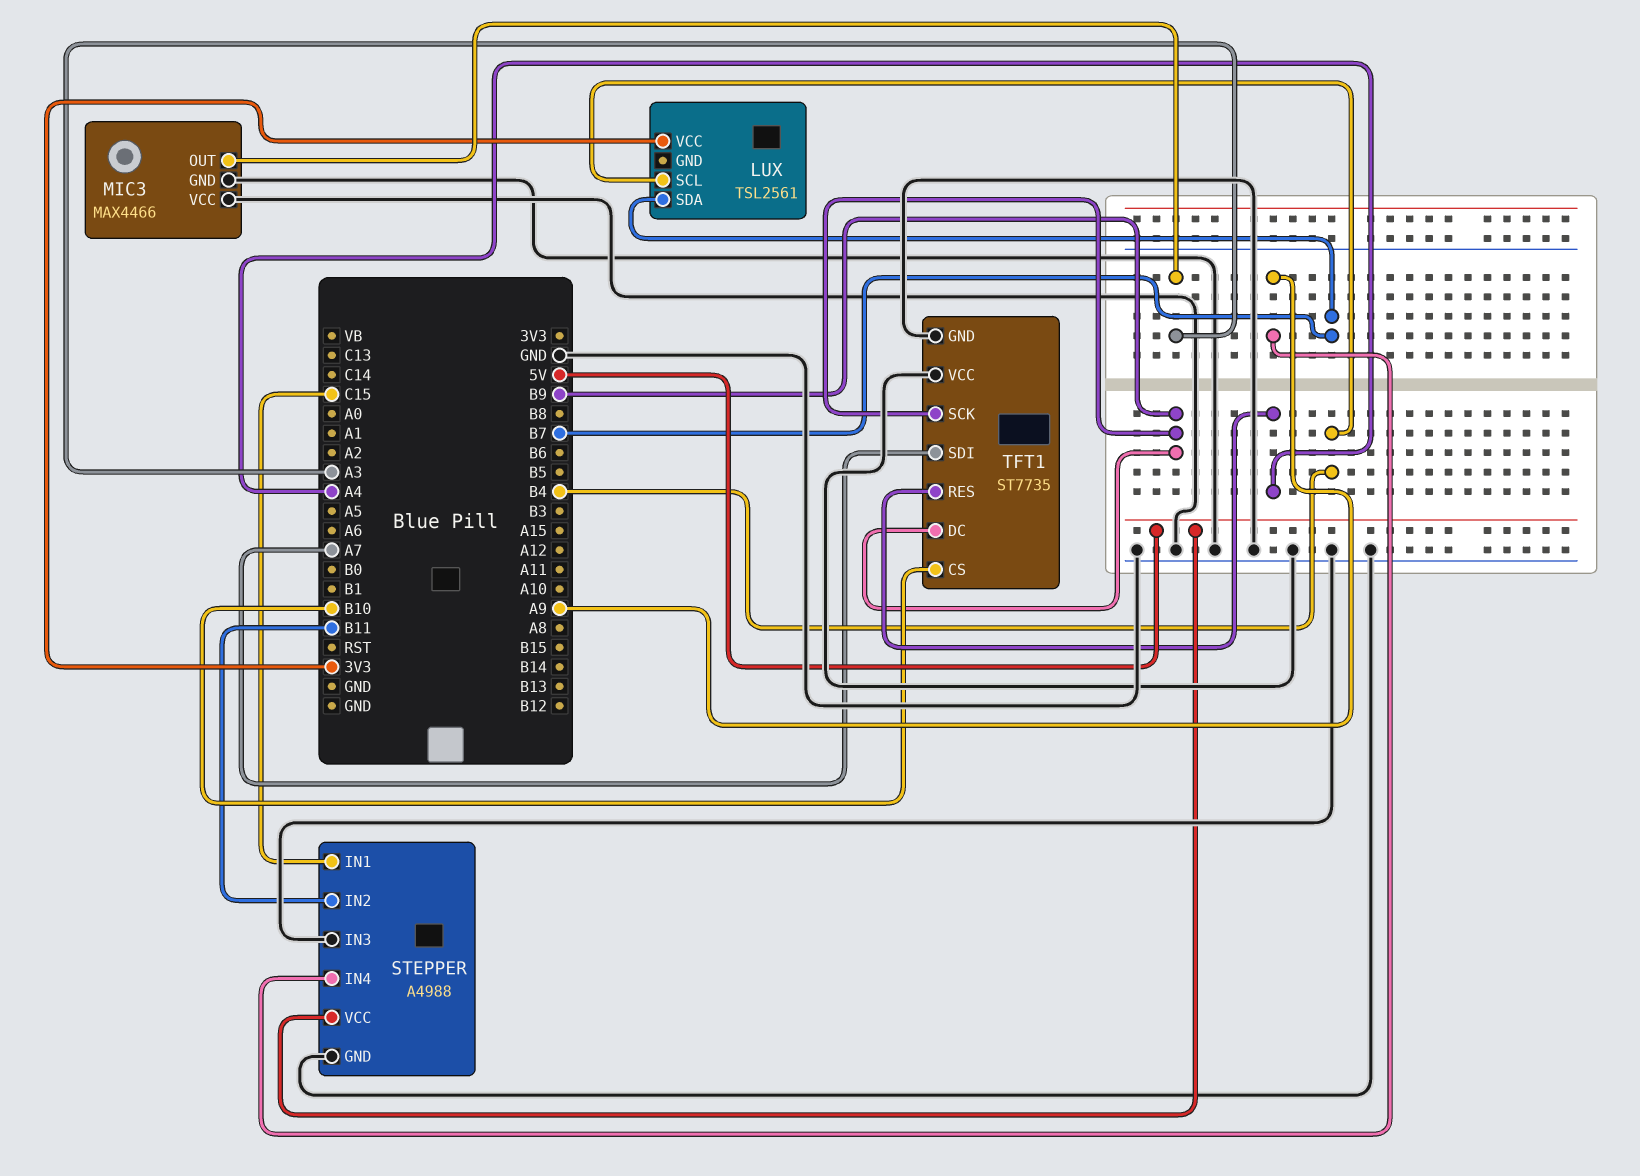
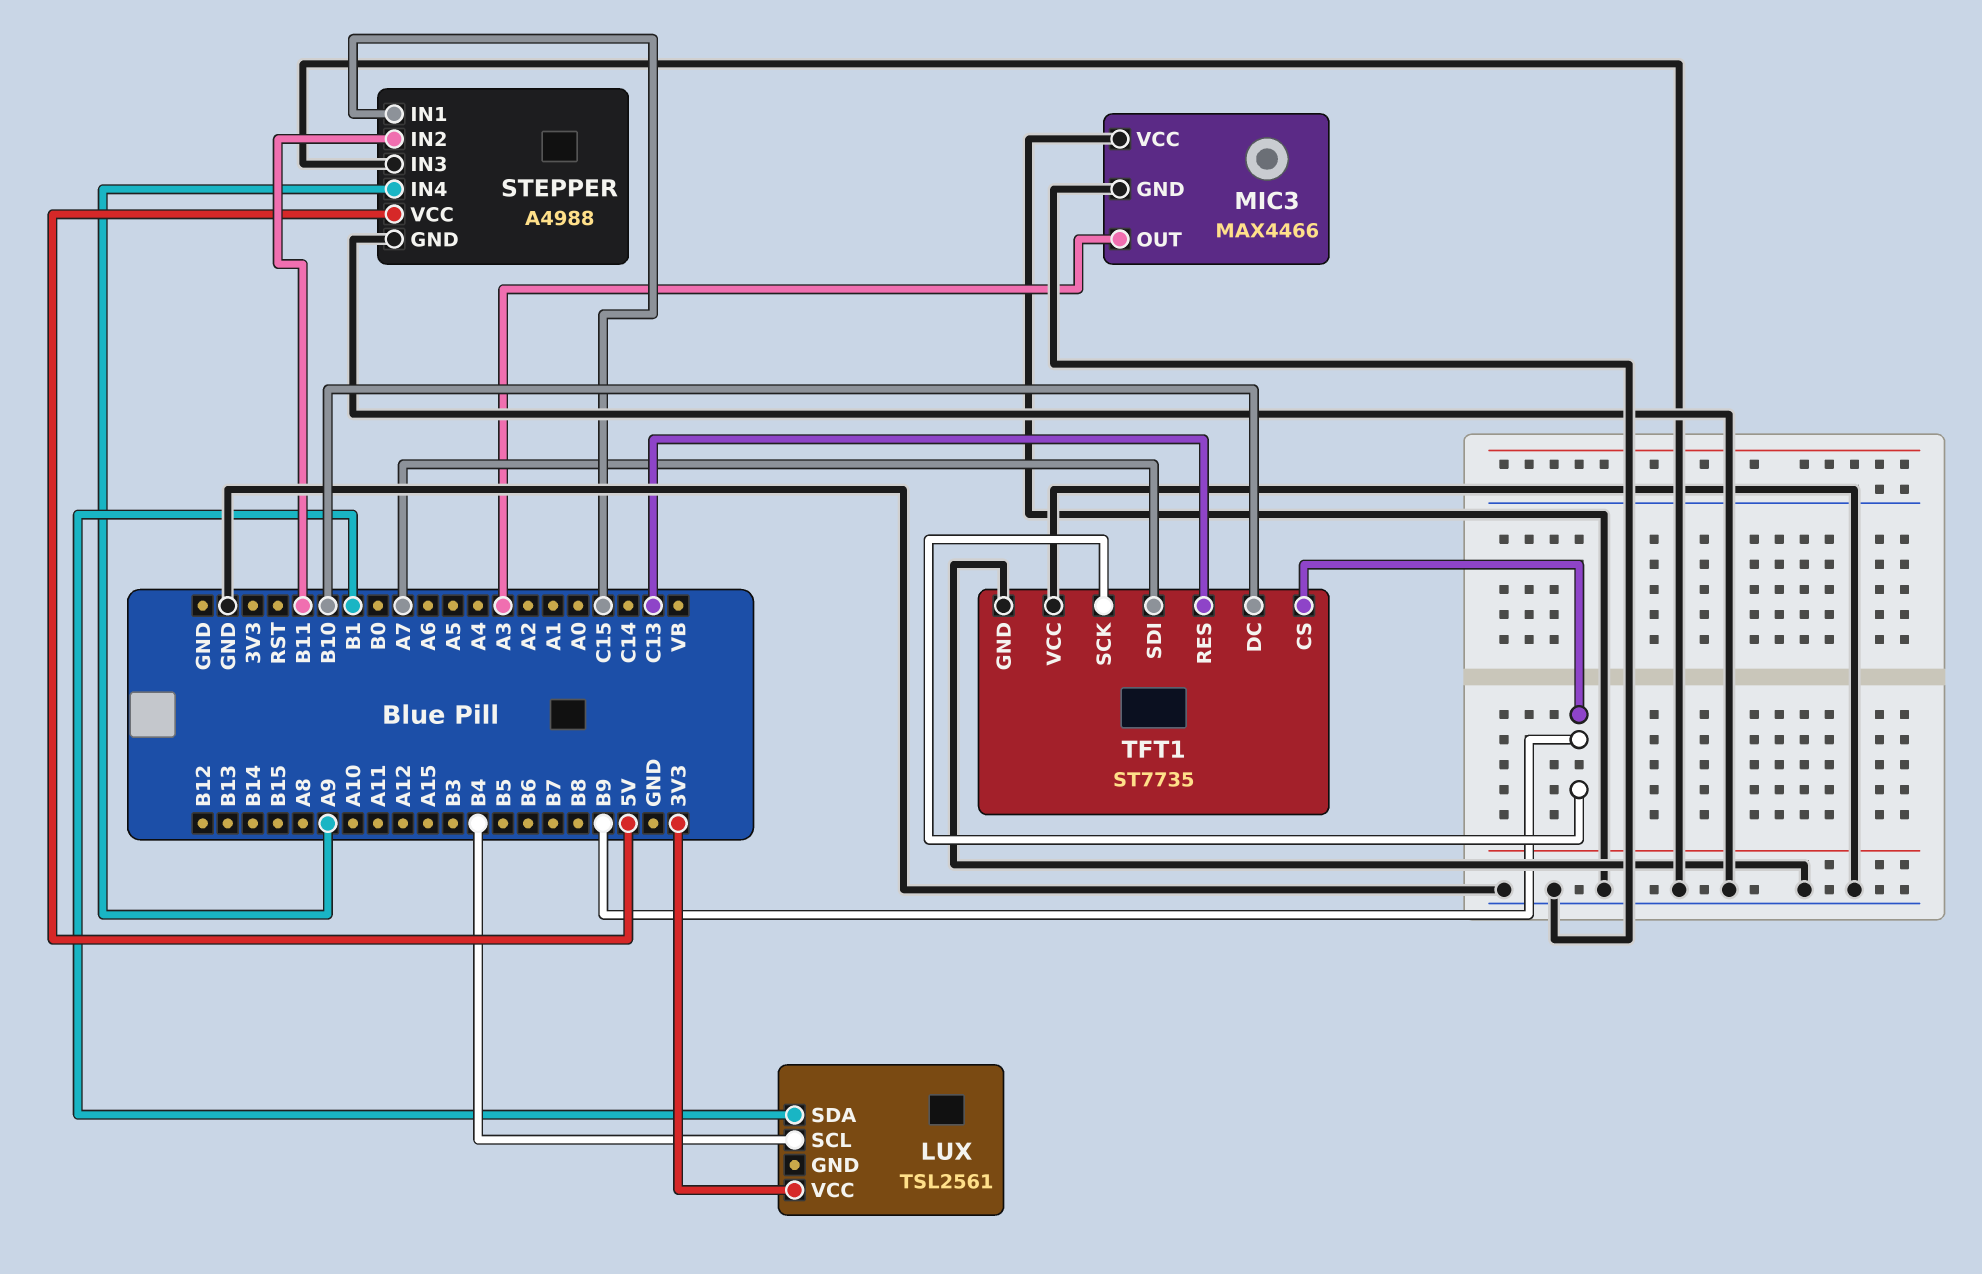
LUX pin SDA: B7 -> B1
TFT1 pin CS: B10 -> B9
TFT1 pin DC: B9 -> B10
TFT1 pin RES: A4 -> C13

